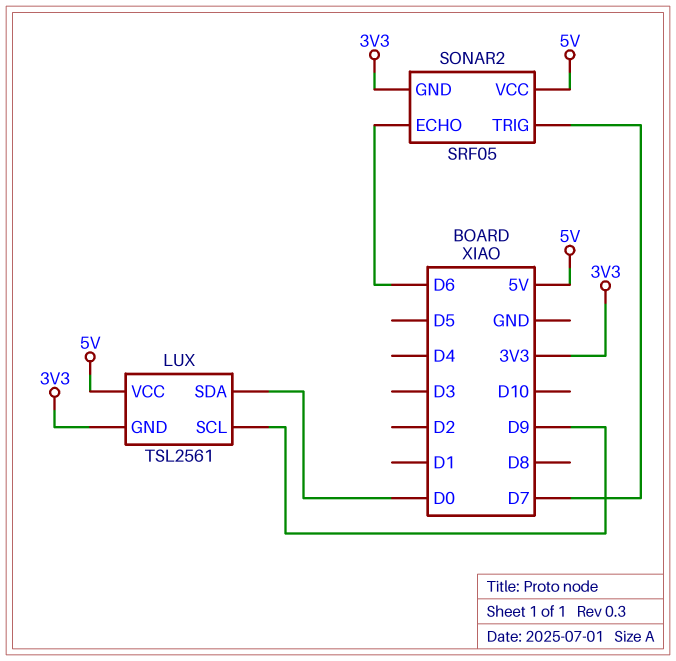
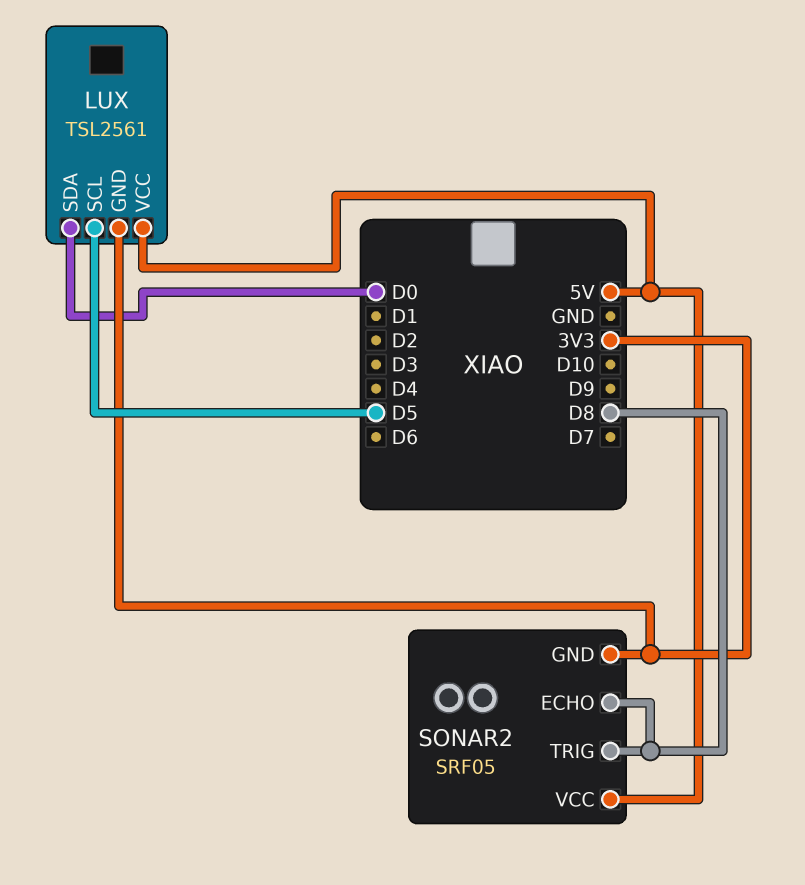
LUX pin SCL: D9 -> D5
SONAR2 pin ECHO: D6 -> D8
SONAR2 pin TRIG: D7 -> D8

